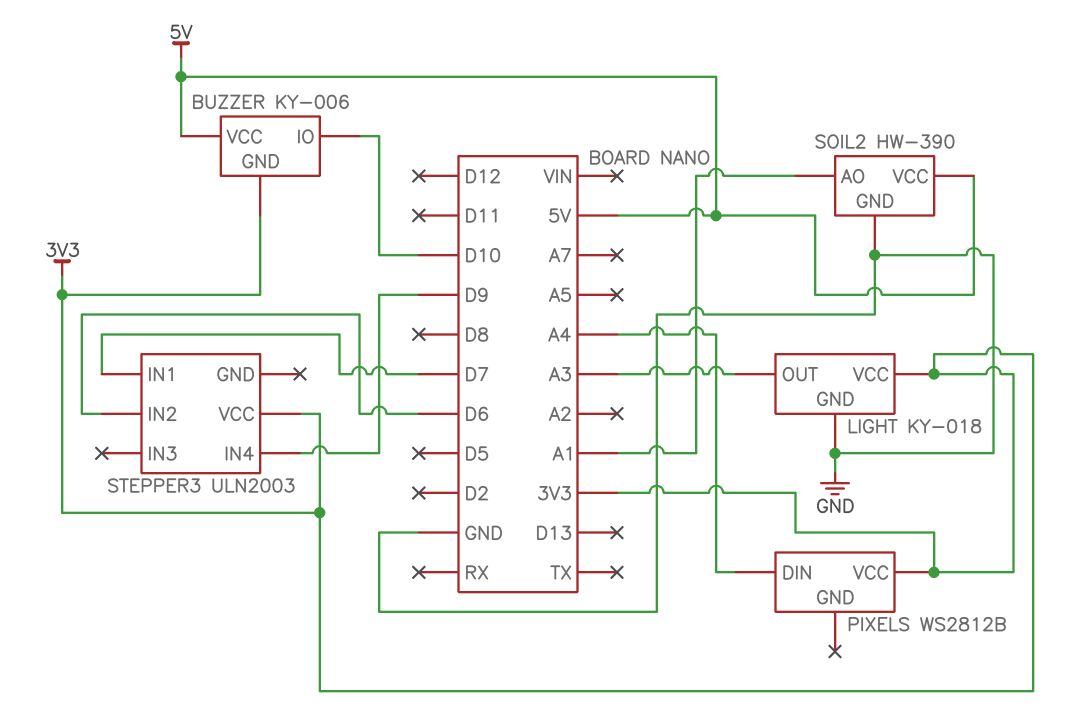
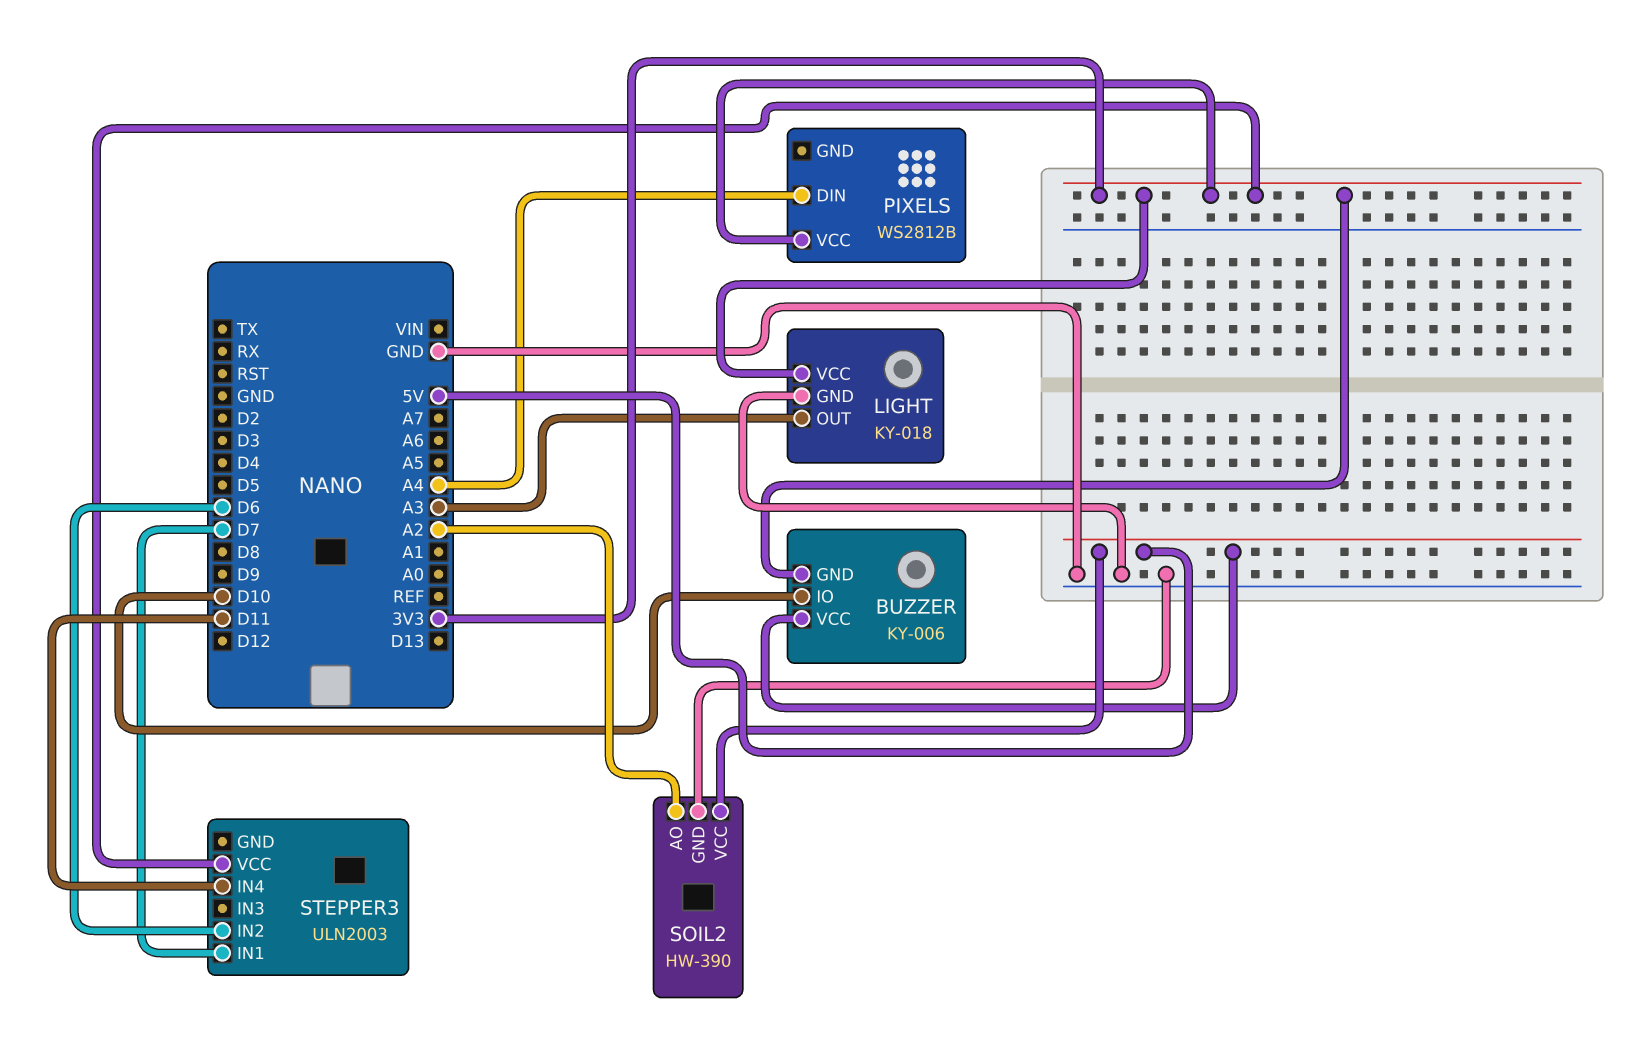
SOIL2 pin AO: A1 -> A2
STEPPER3 pin IN4: D9 -> D11

